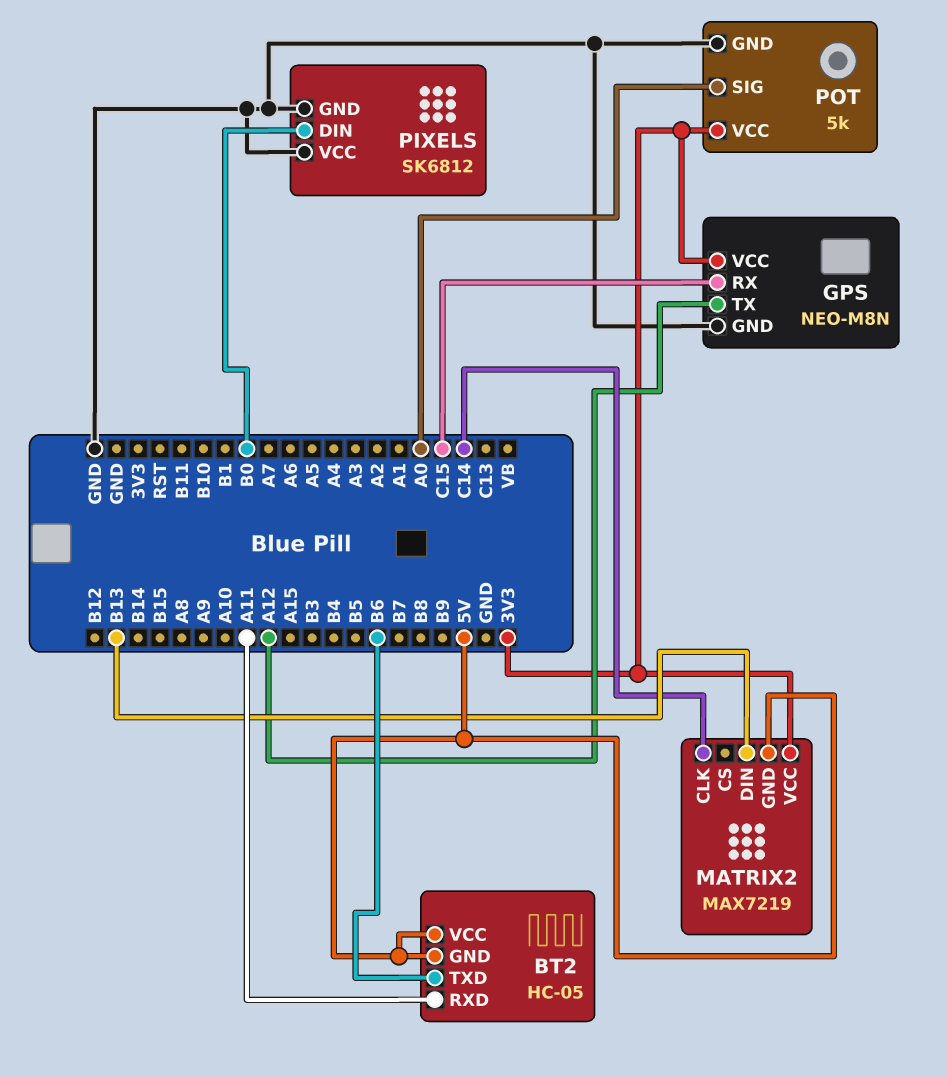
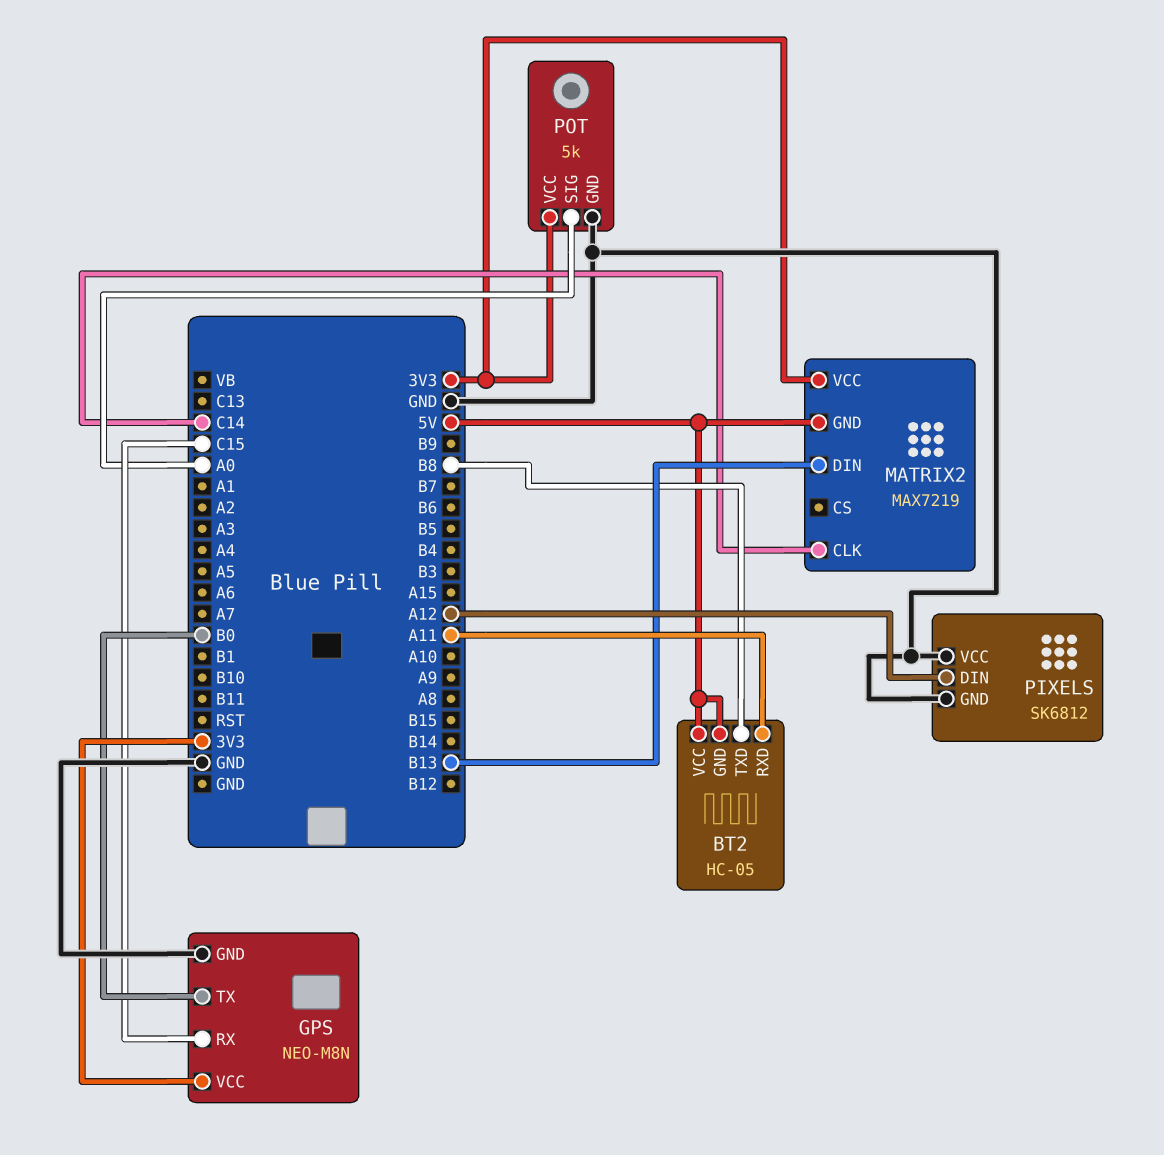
BT2 pin TXD: B6 -> B8
GPS pin TX: A12 -> B0
PIXELS pin DIN: B0 -> A12

